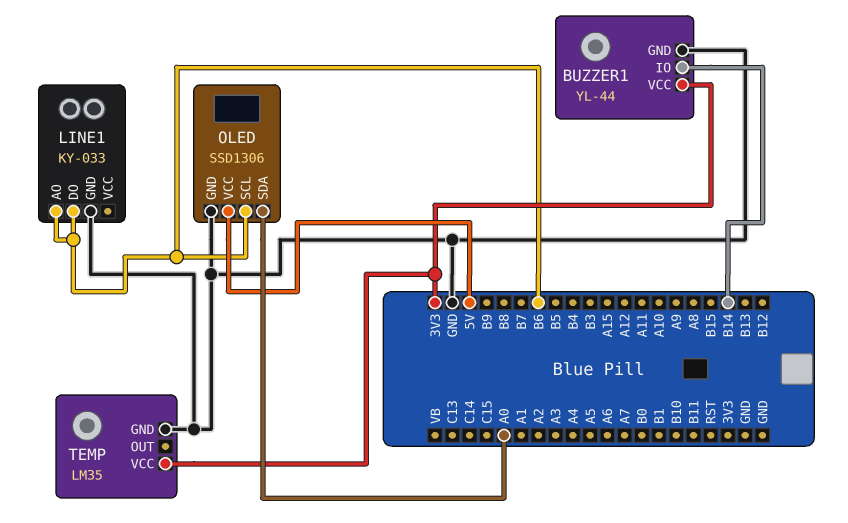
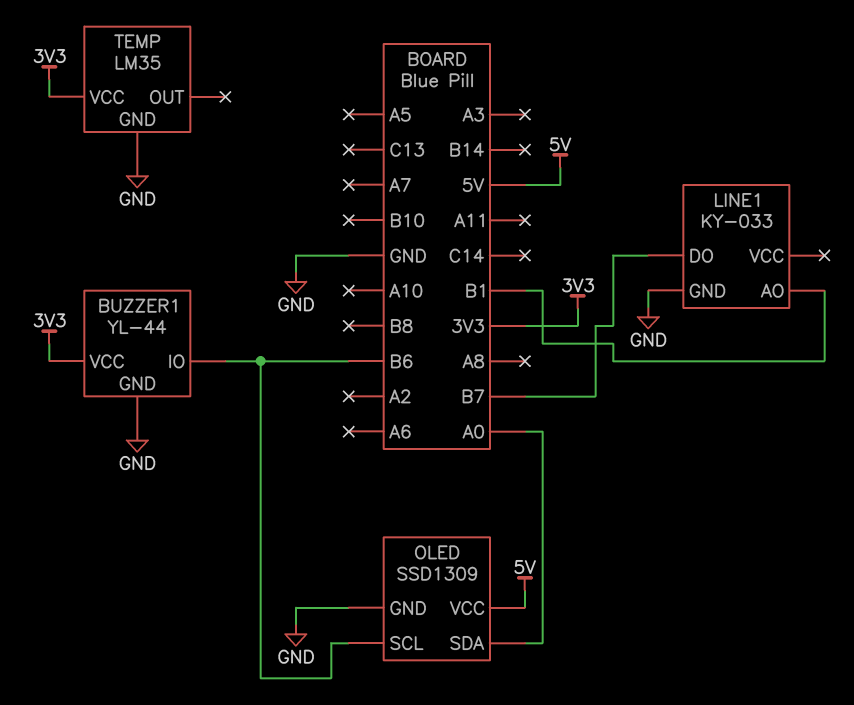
BUZZER1 pin IO: B14 -> B6
LINE1 pin AO: B6 -> B1
LINE1 pin DO: B6 -> B7
OLED: SSD1306 -> SSD1309

